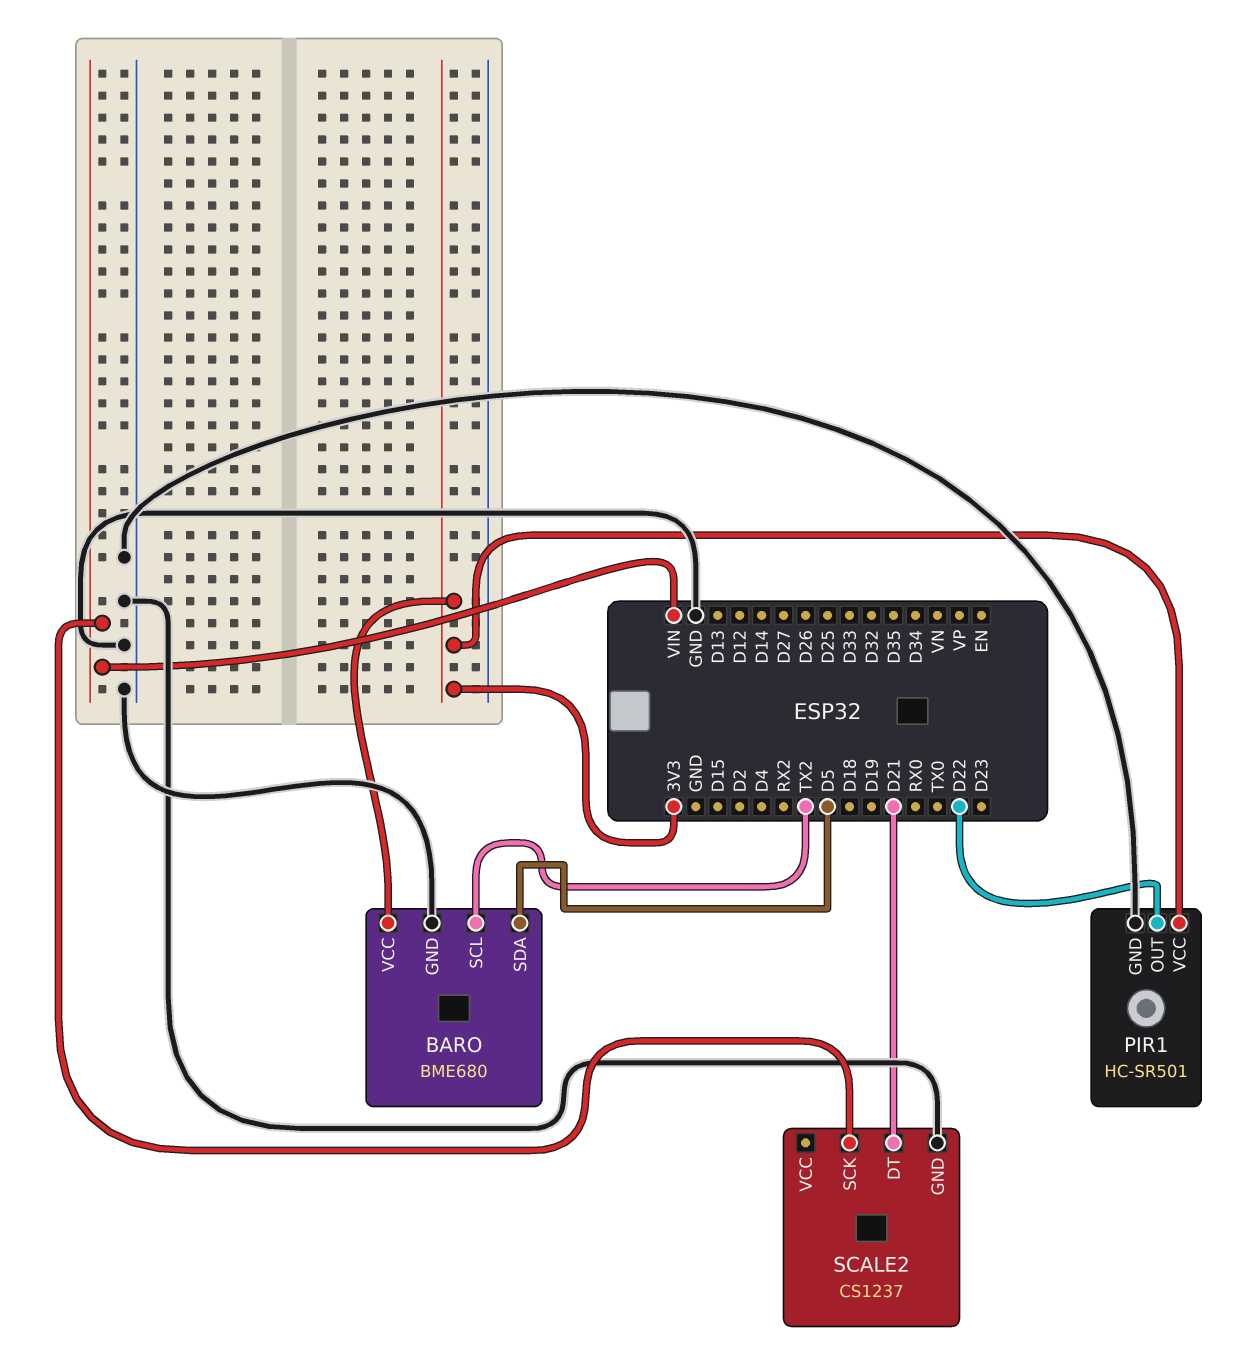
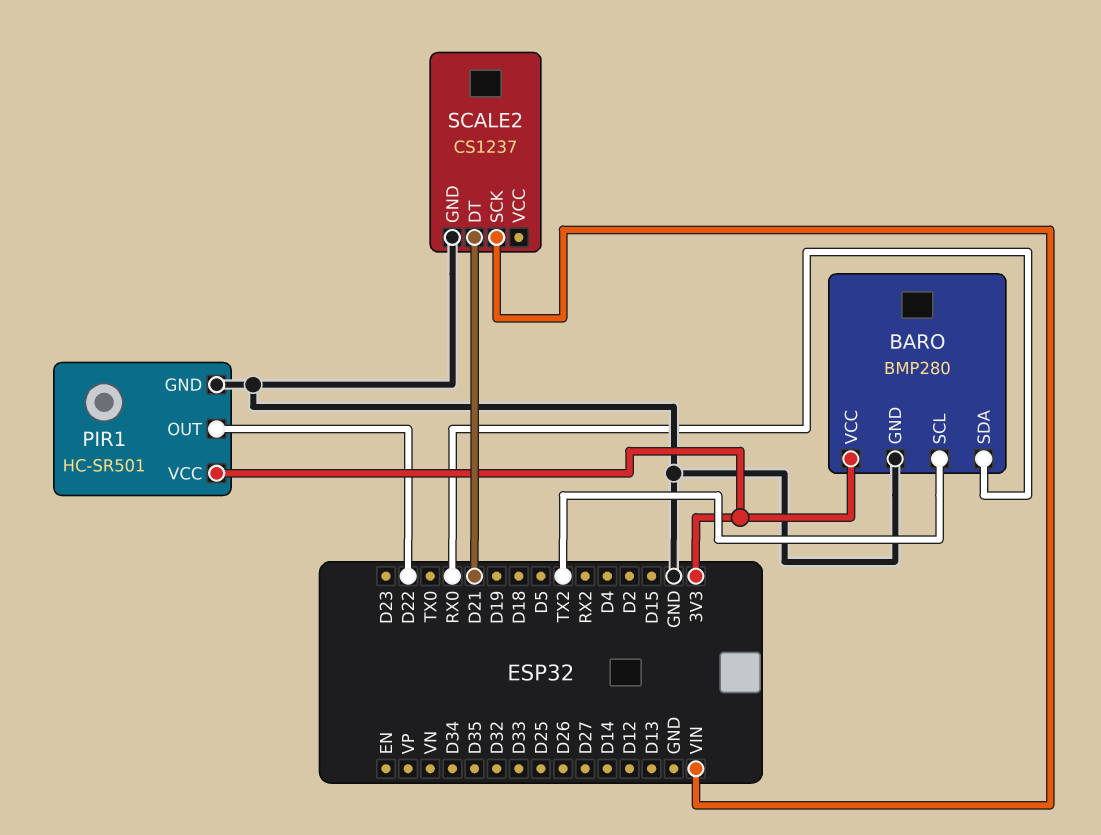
BARO: BME680 -> BMP280
BARO pin SDA: D5 -> RX0

